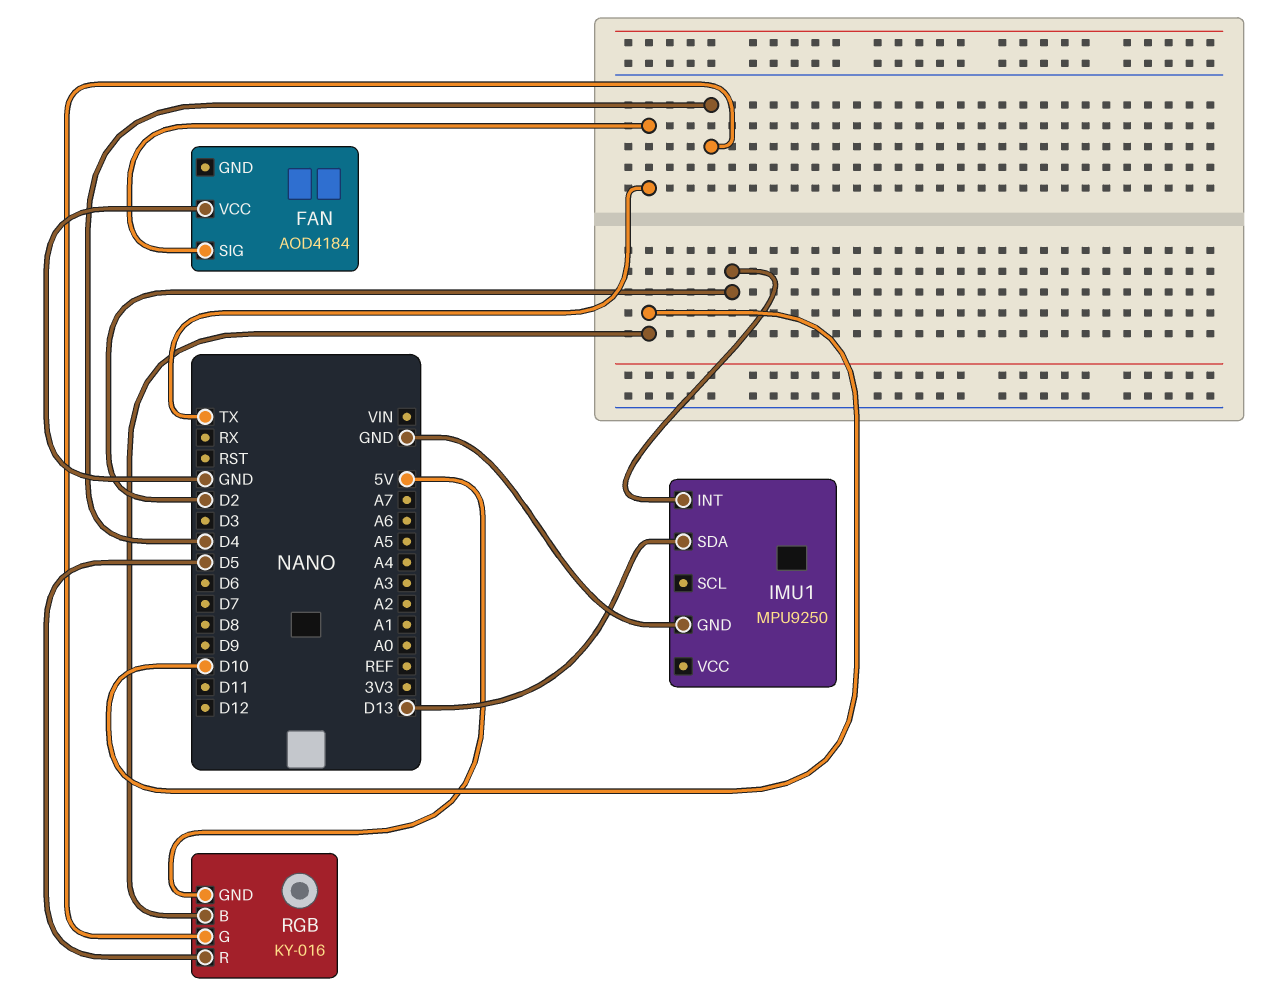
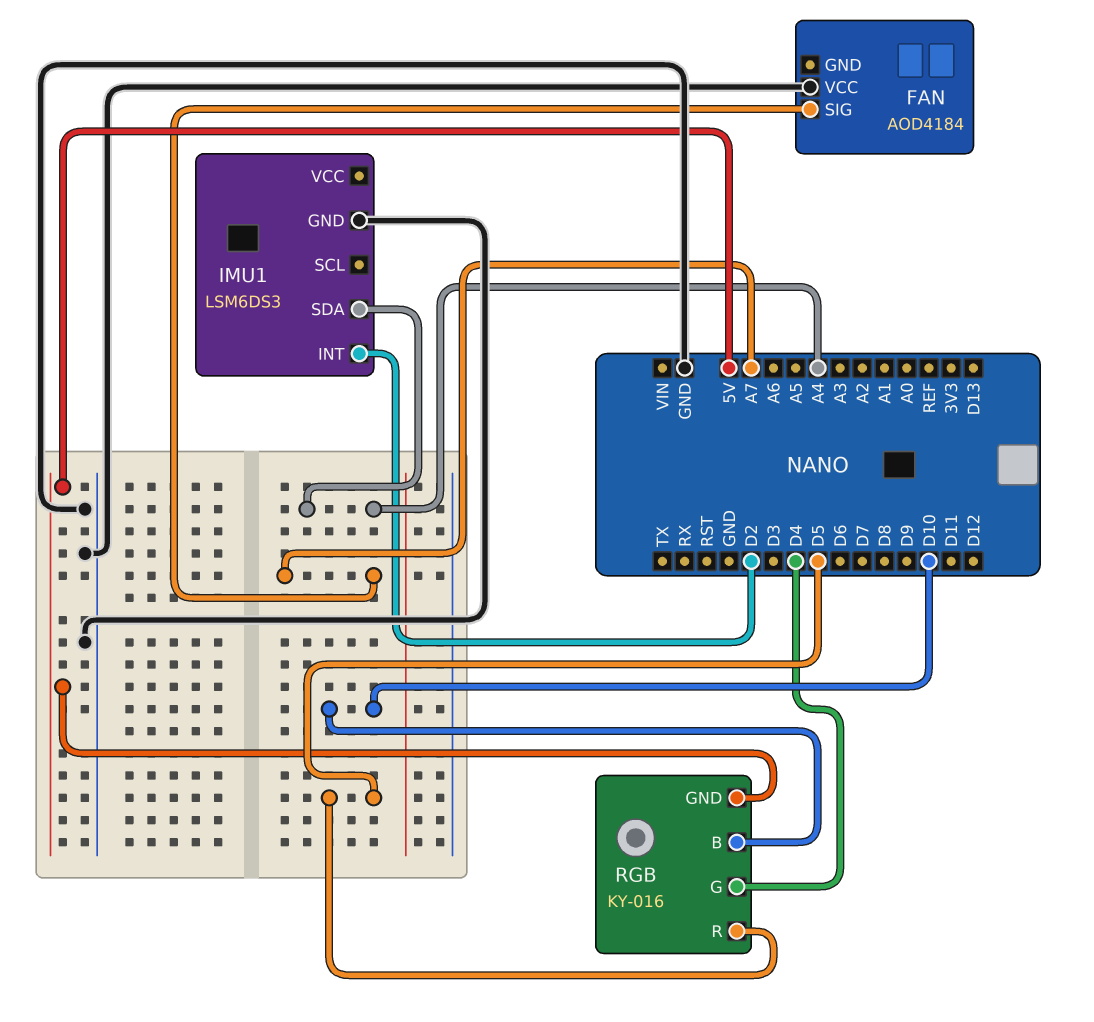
FAN pin SIG: TX -> A7
IMU1: MPU9250 -> LSM6DS3
IMU1 pin SDA: D13 -> A4

